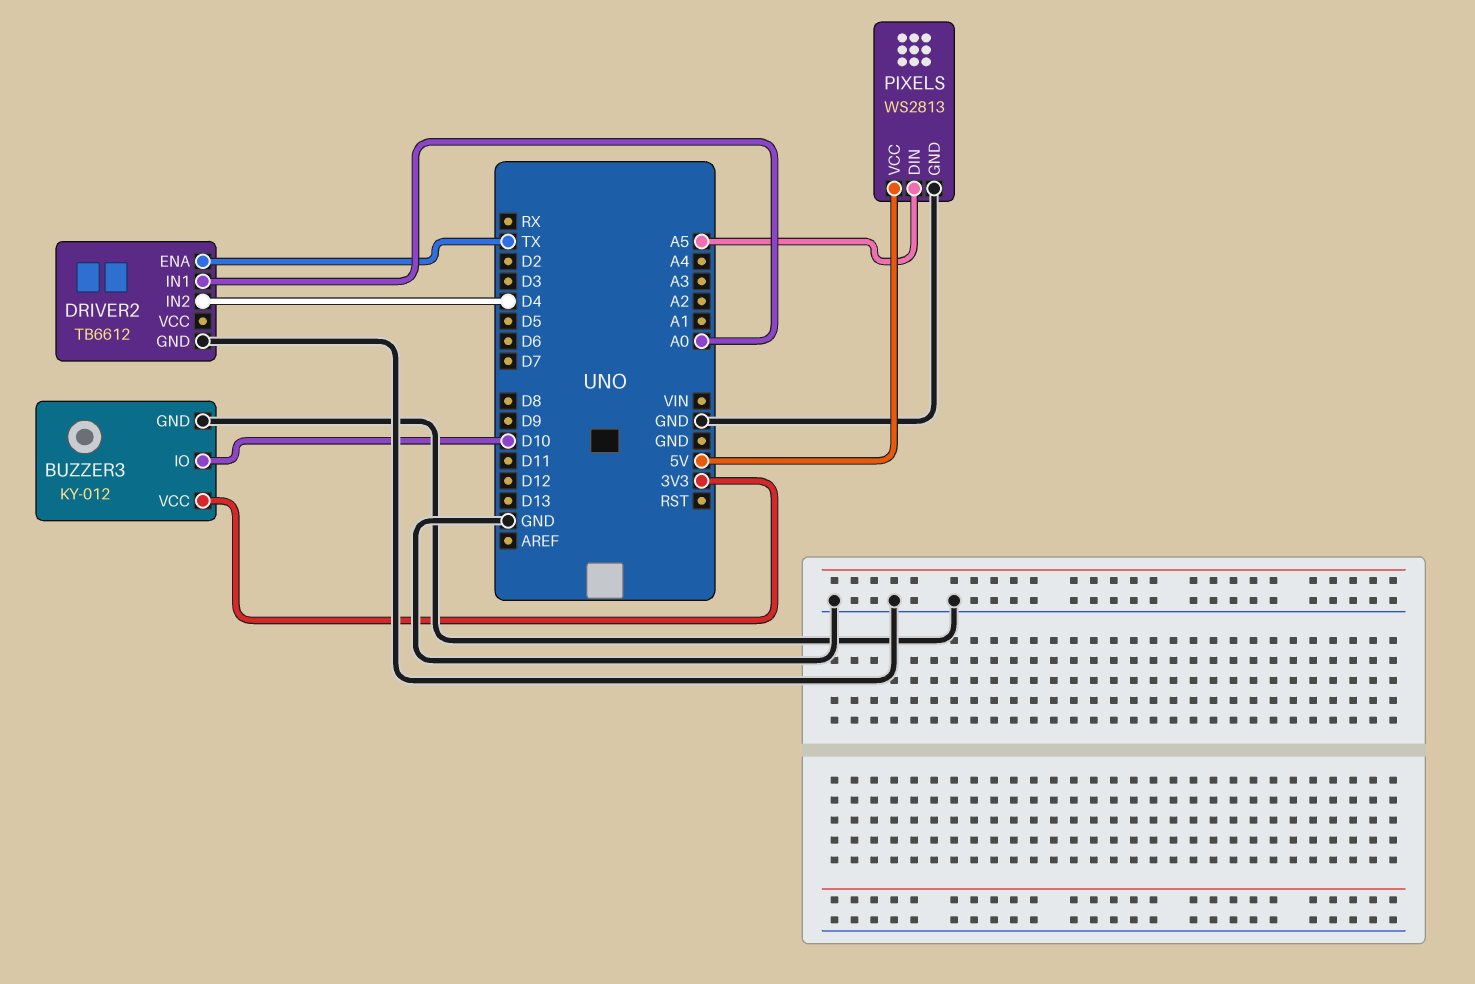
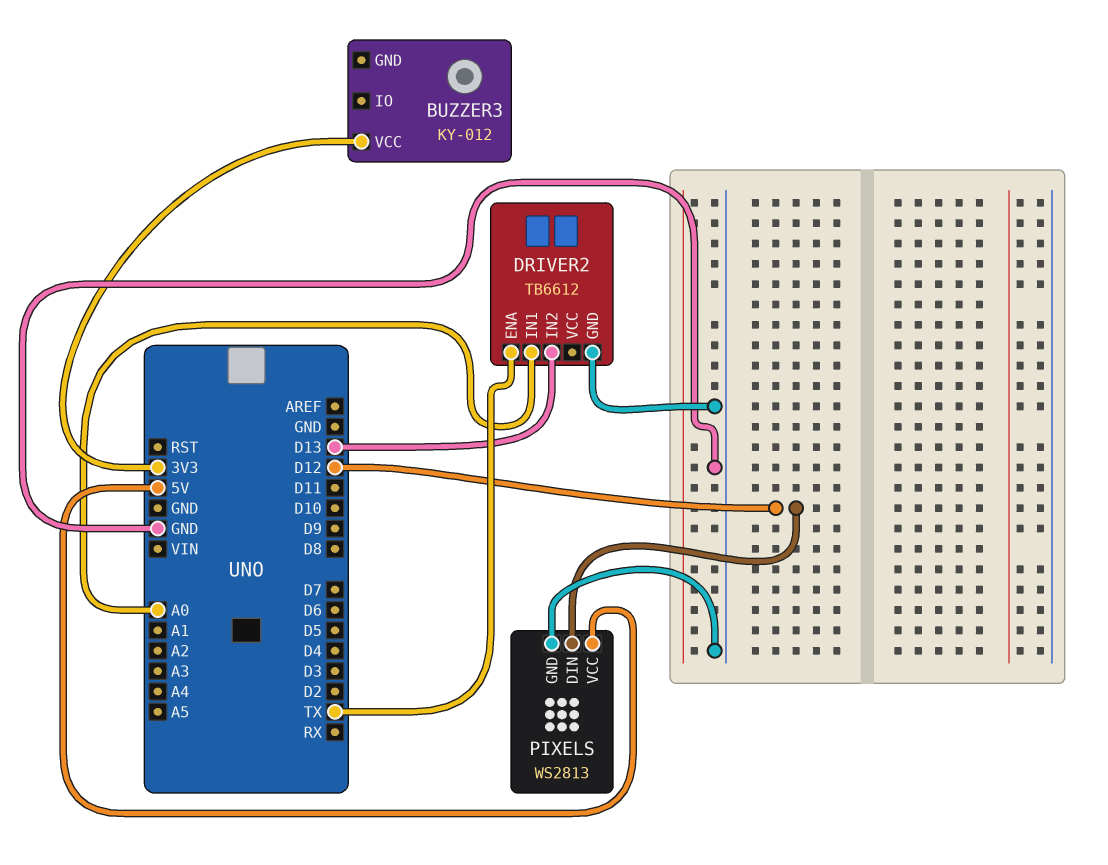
BUZZER3 pin GND: GND -> none
BUZZER3 pin IO: D10 -> none
DRIVER2 pin IN2: D4 -> D13
PIXELS pin DIN: A5 -> D12

